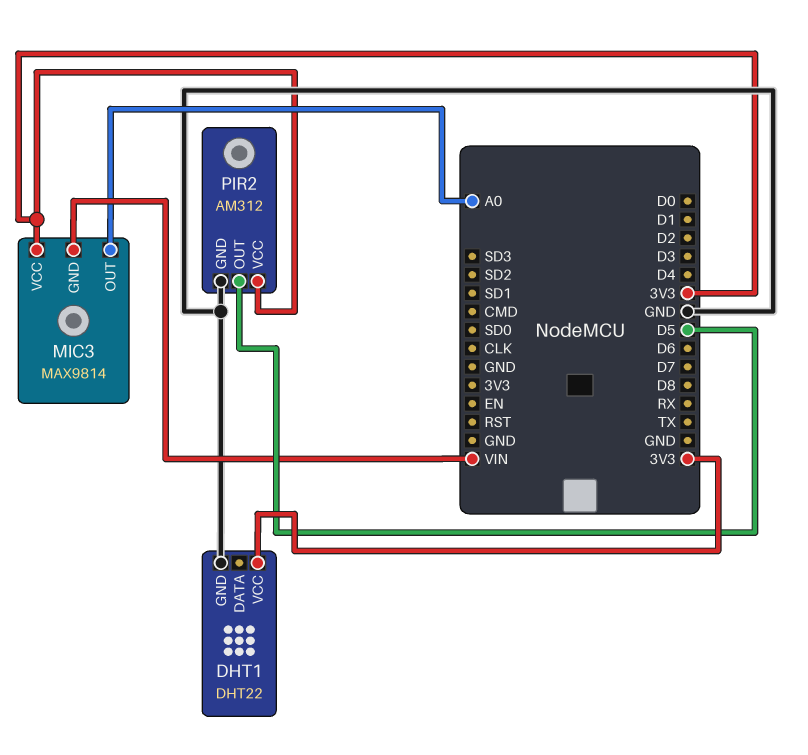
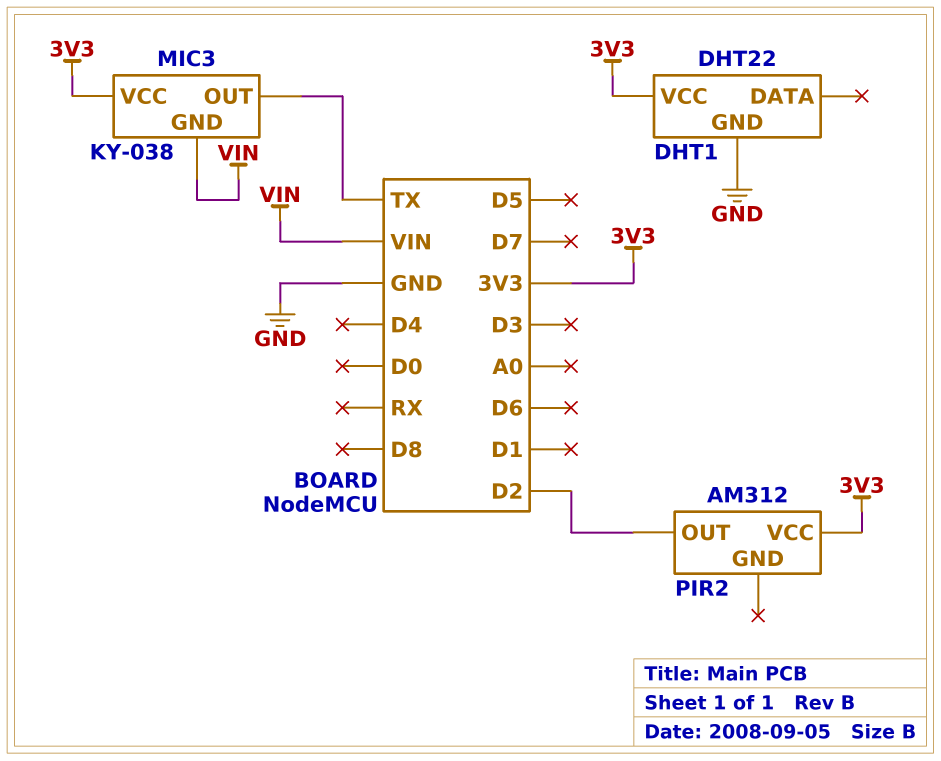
MIC3: MAX9814 -> KY-038
MIC3 pin OUT: A0 -> TX
PIR2 pin GND: GND -> none
PIR2 pin OUT: D5 -> D2

